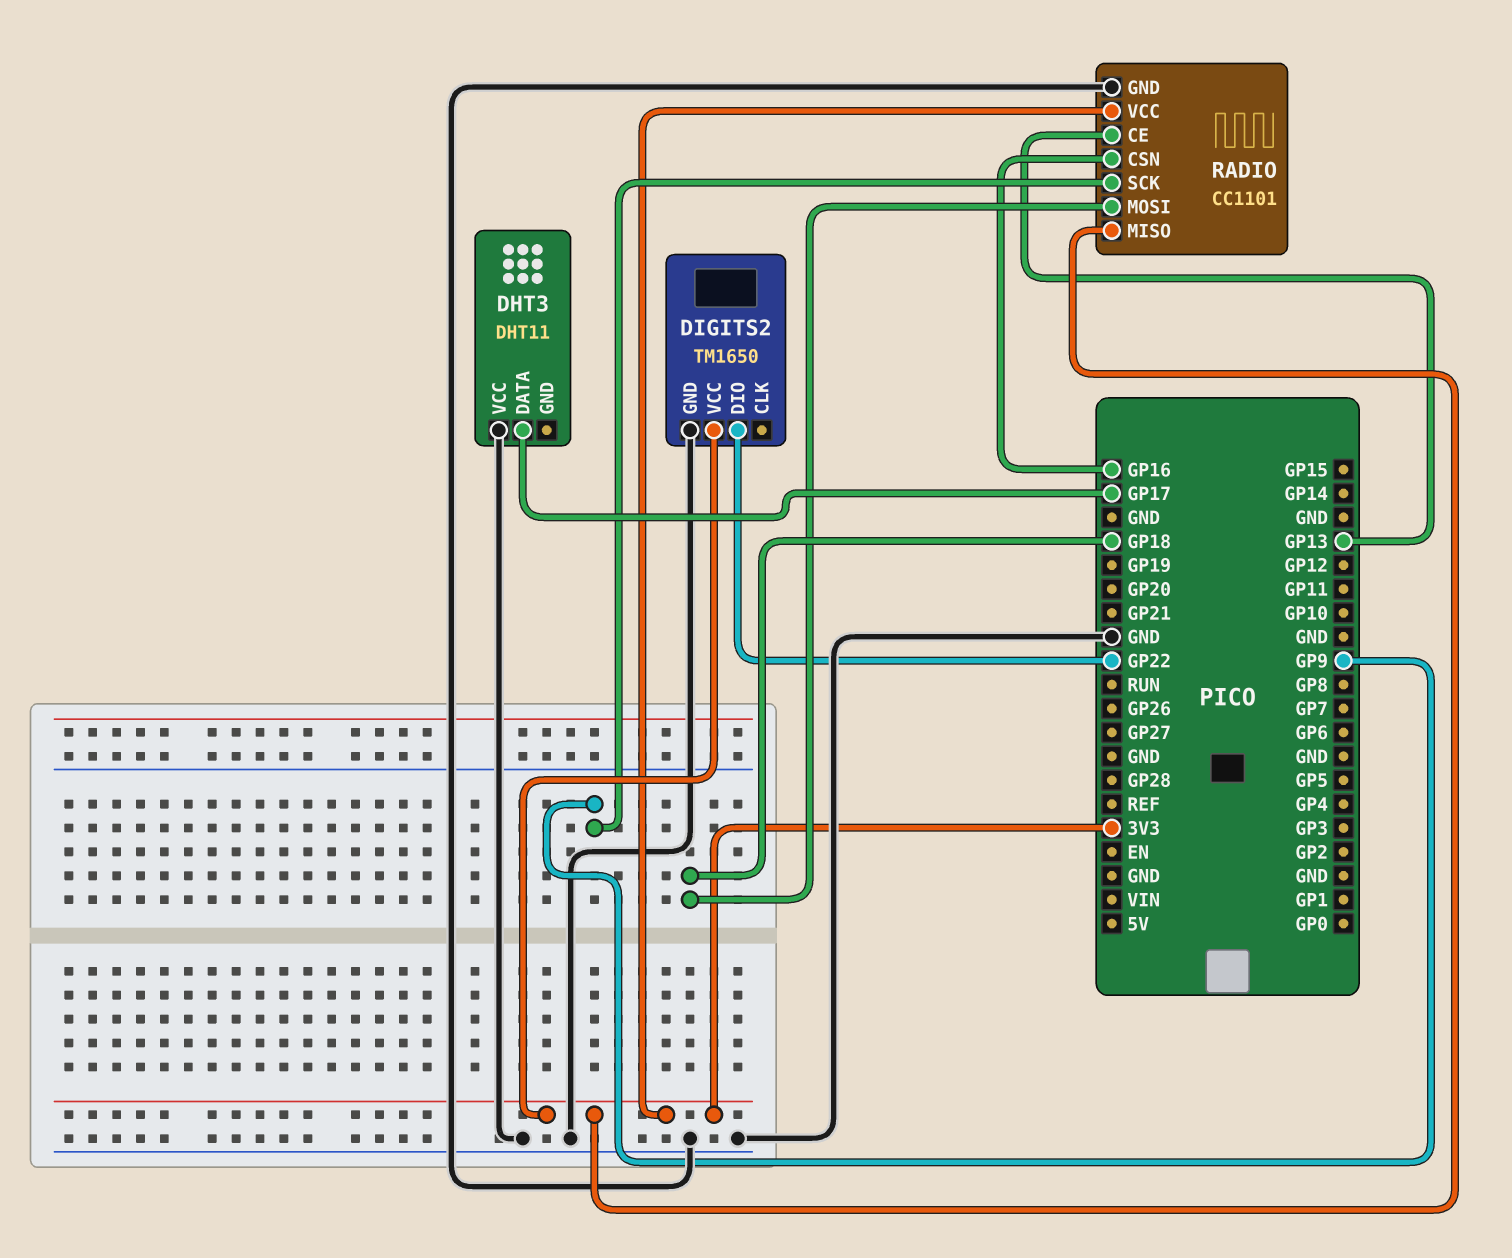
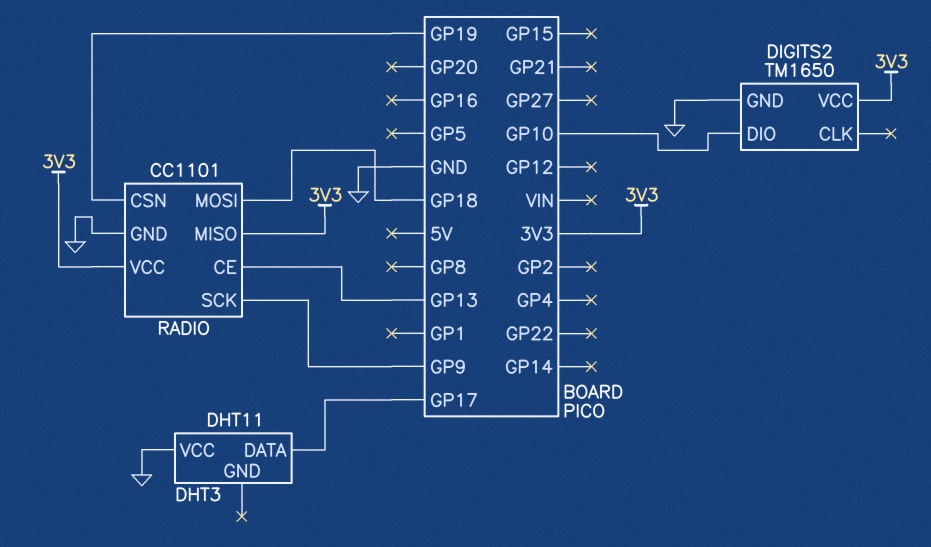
DIGITS2 pin DIO: GP22 -> GP10
RADIO pin CSN: GP16 -> GP19

